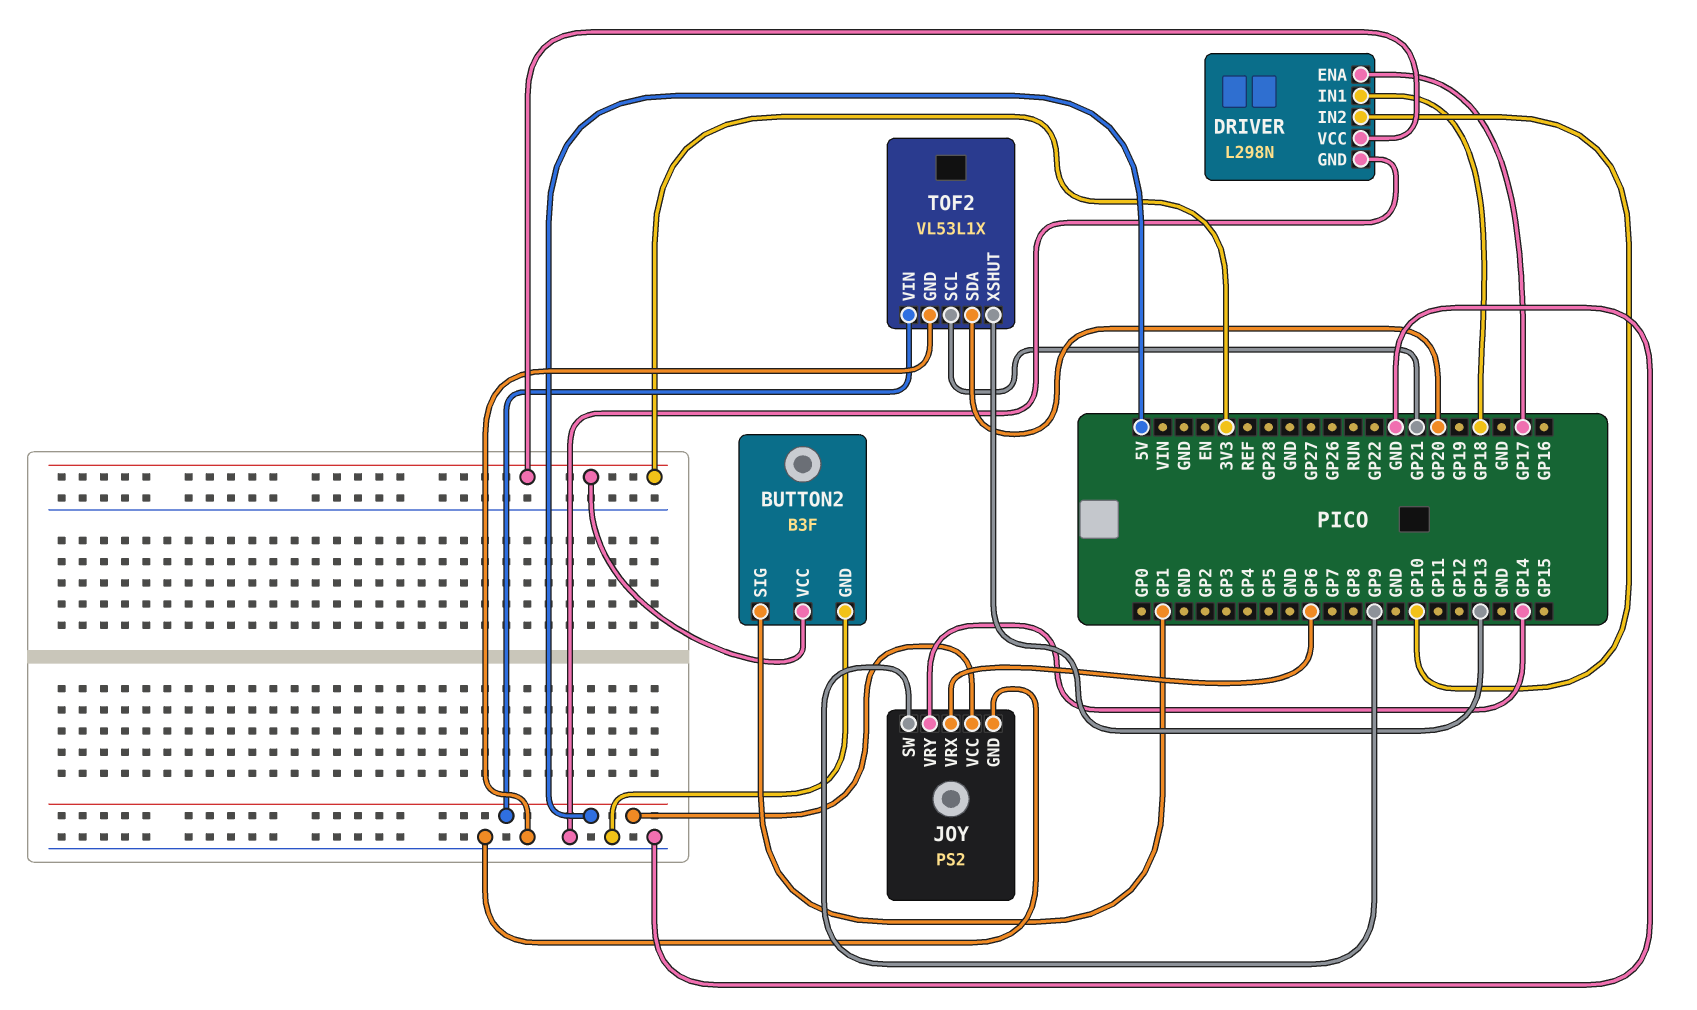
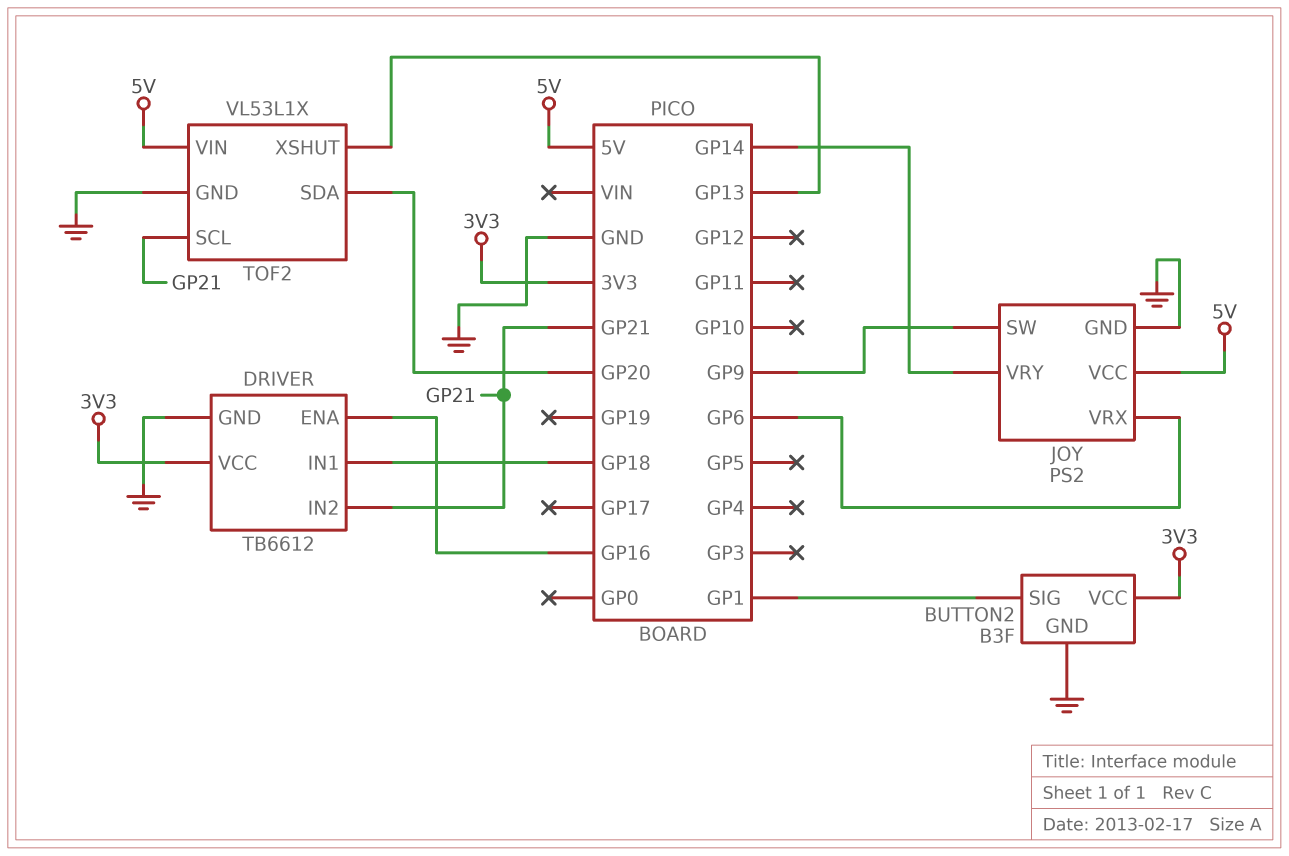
DRIVER: L298N -> TB6612
DRIVER pin ENA: GP17 -> GP16
DRIVER pin IN2: GP10 -> GP21

